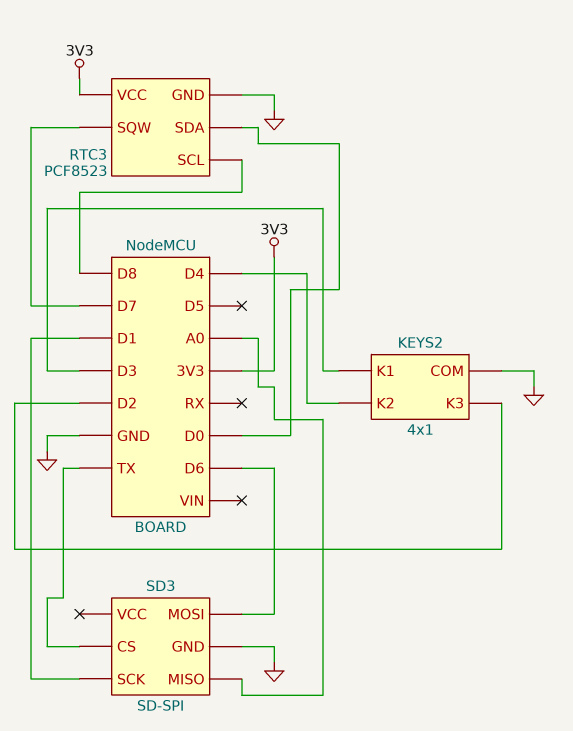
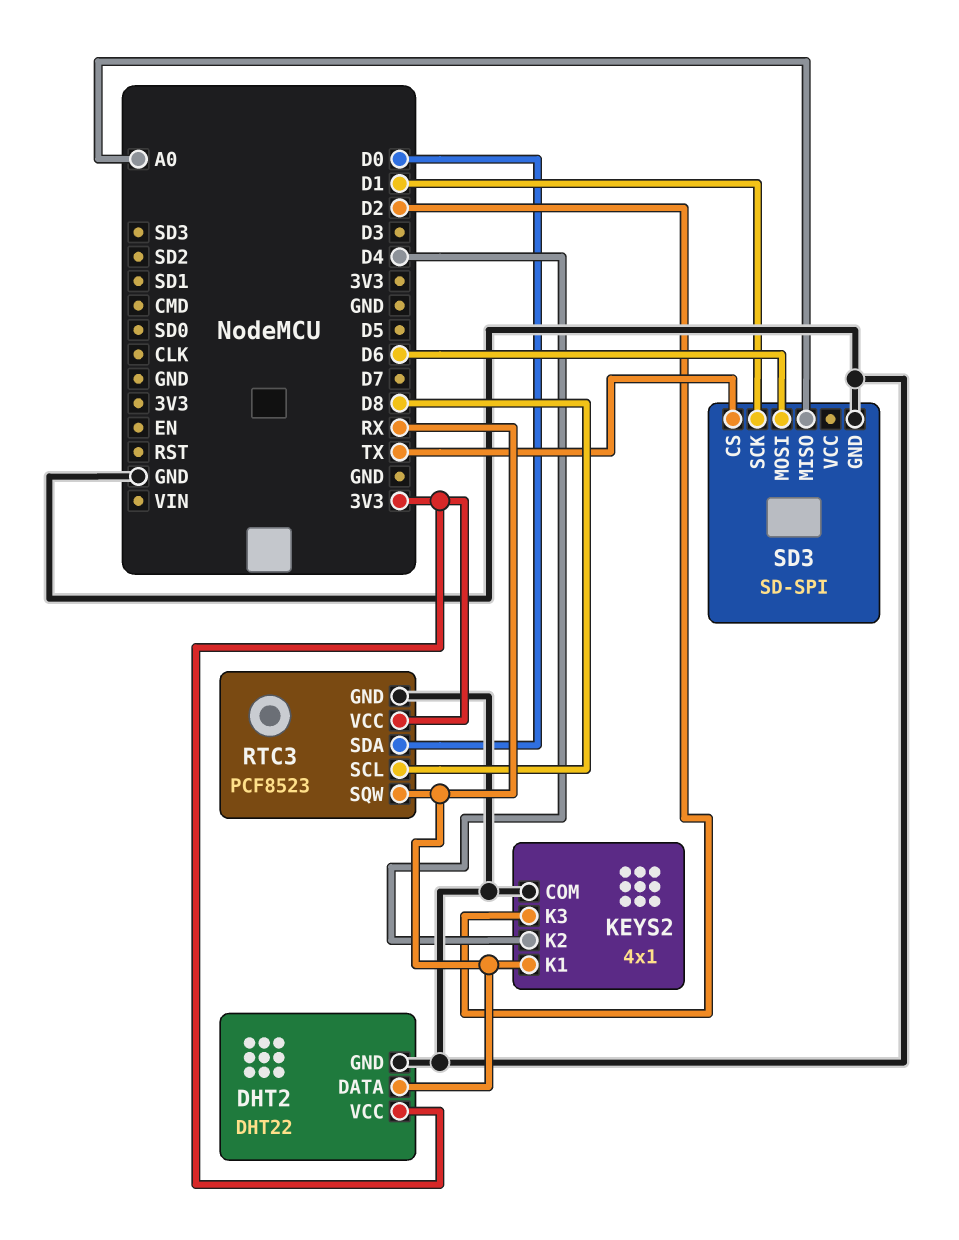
DHT2: none -> DHT22
DHT2 pin DATA: none -> RX
DHT2 pin GND: none -> GND
DHT2 pin VCC: none -> 3V3
KEYS2 pin K1: D3 -> RX
RTC3 pin SQW: D7 -> RX

